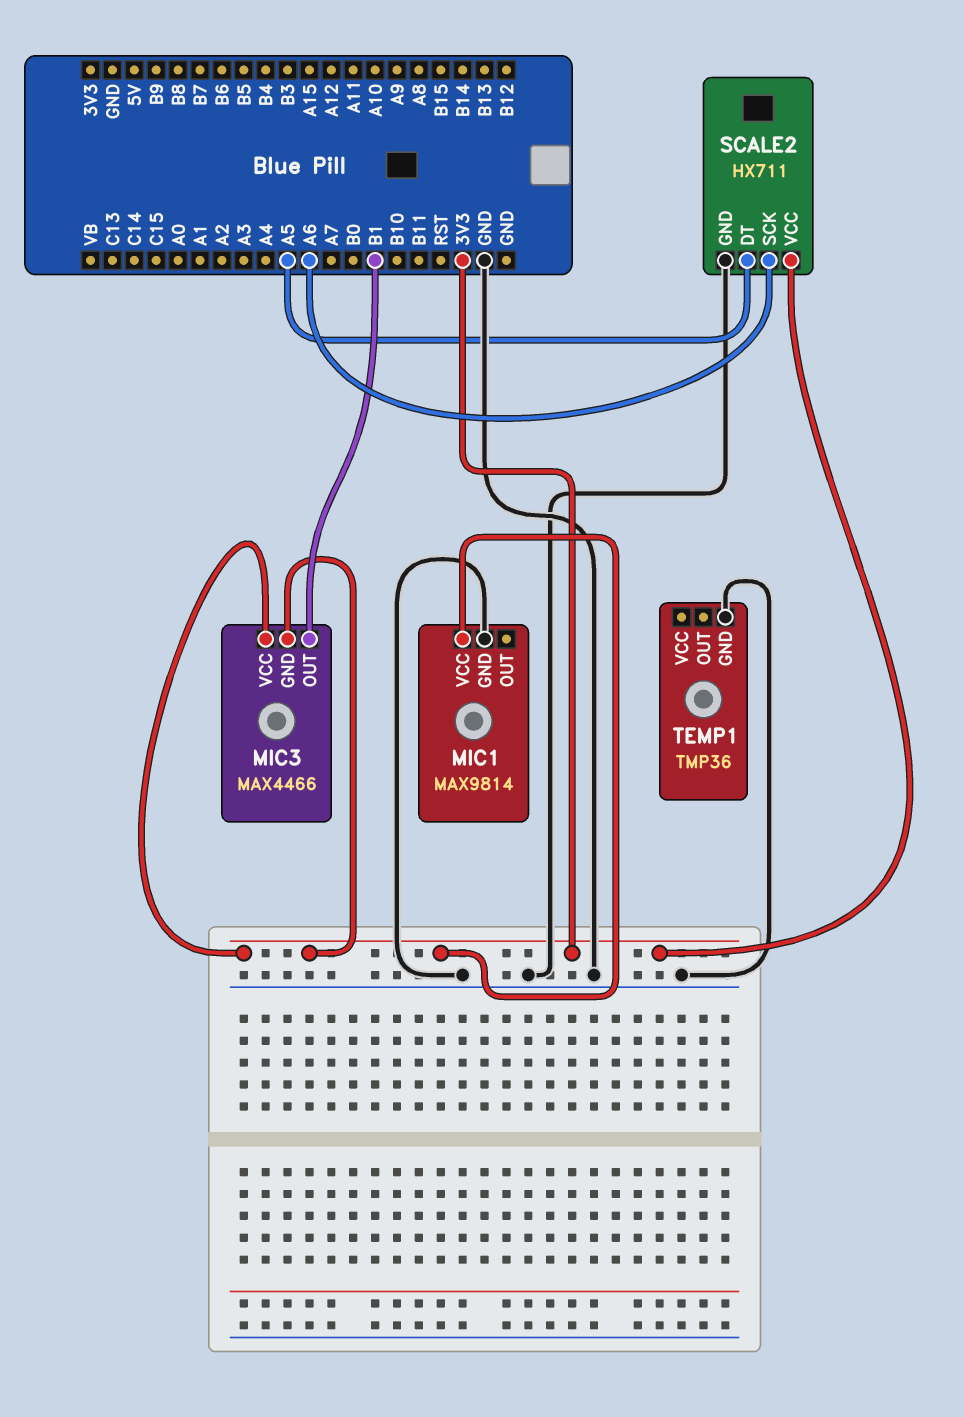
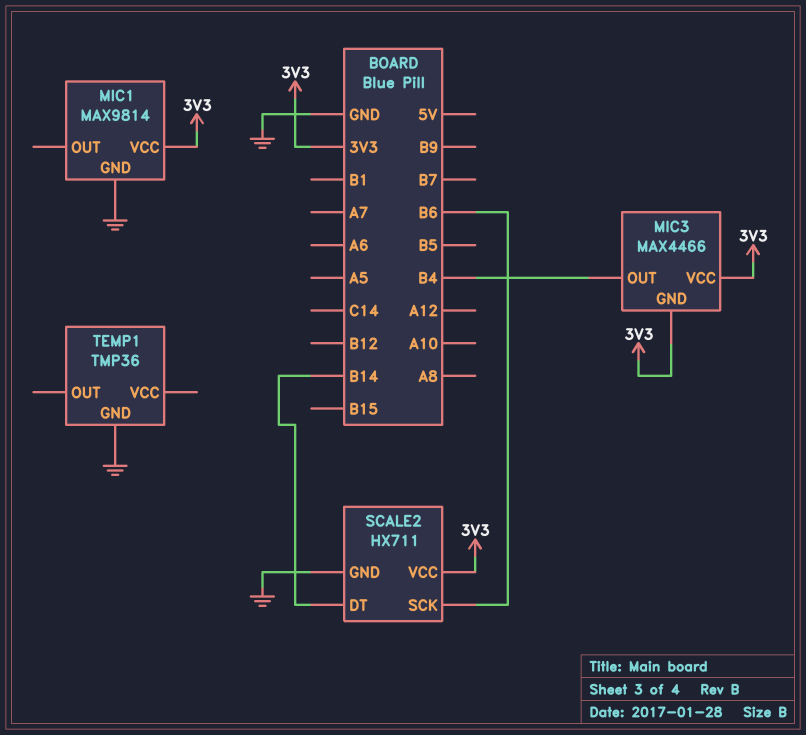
MIC3 pin OUT: B1 -> B4
SCALE2 pin DT: A5 -> B14
SCALE2 pin SCK: A6 -> B6

